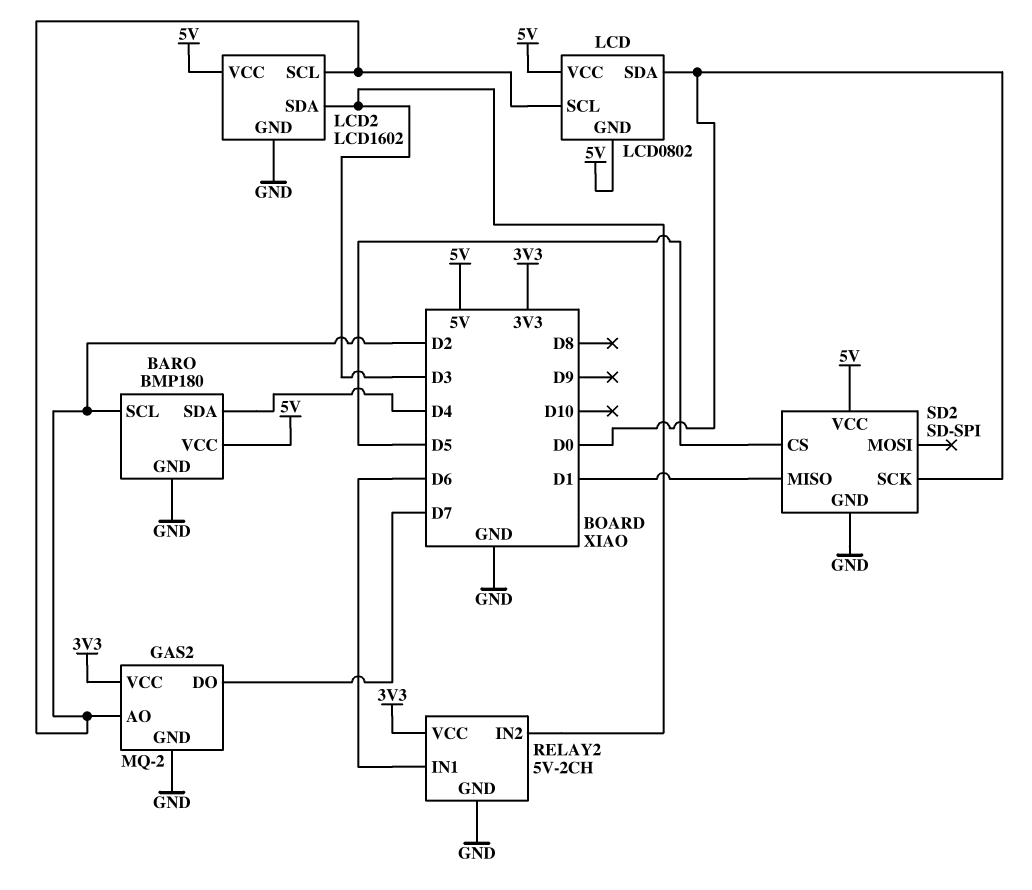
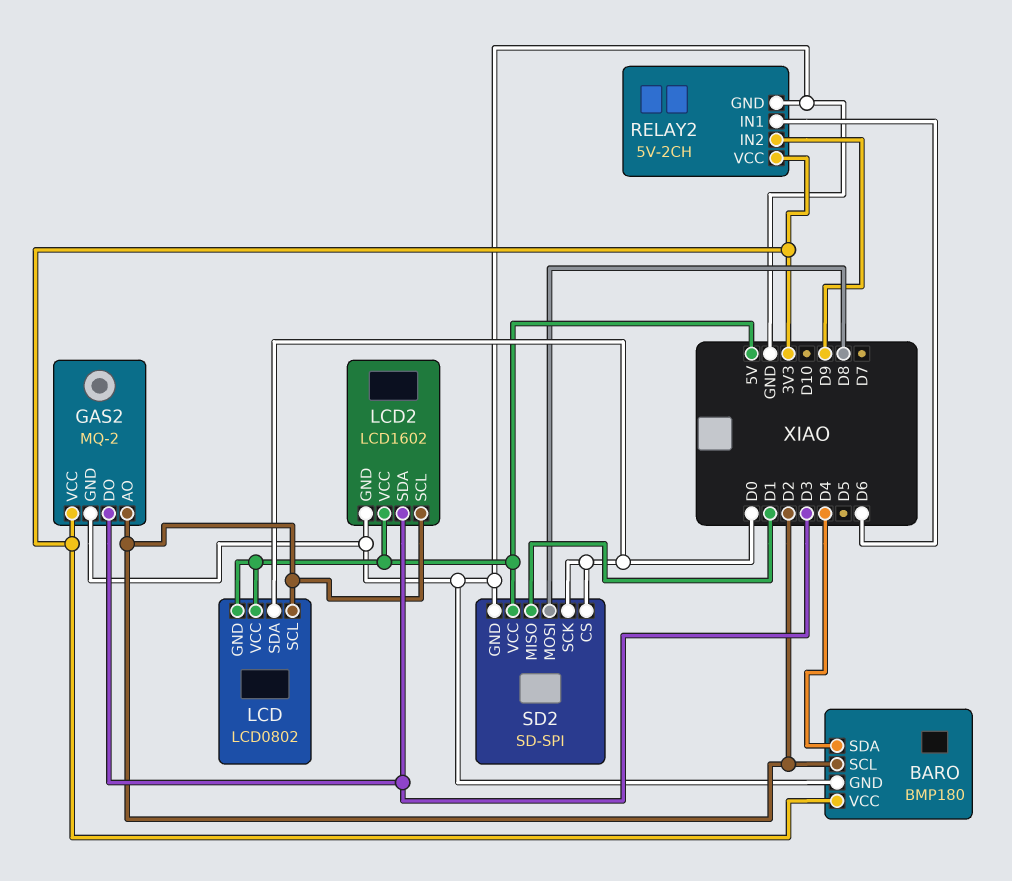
BARO pin VCC: 5V -> 3V3
GAS2 pin DO: D7 -> D3
RELAY2 pin IN2: D3 -> D9
SD2 pin CS: D5 -> D0
SD2 pin MOSI: none -> D8

